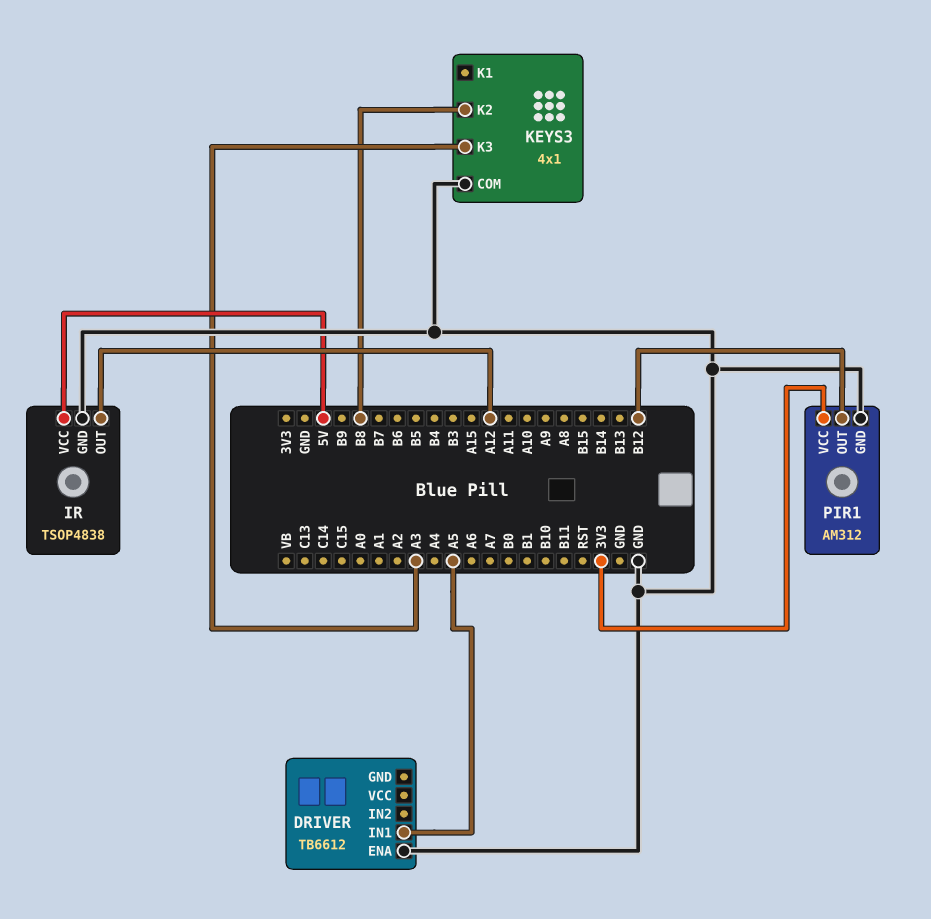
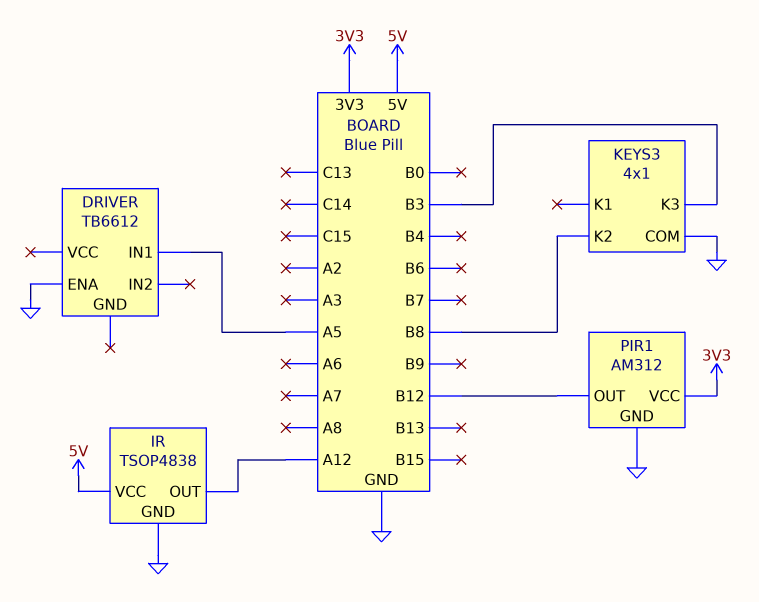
KEYS3 pin K3: A3 -> B3

